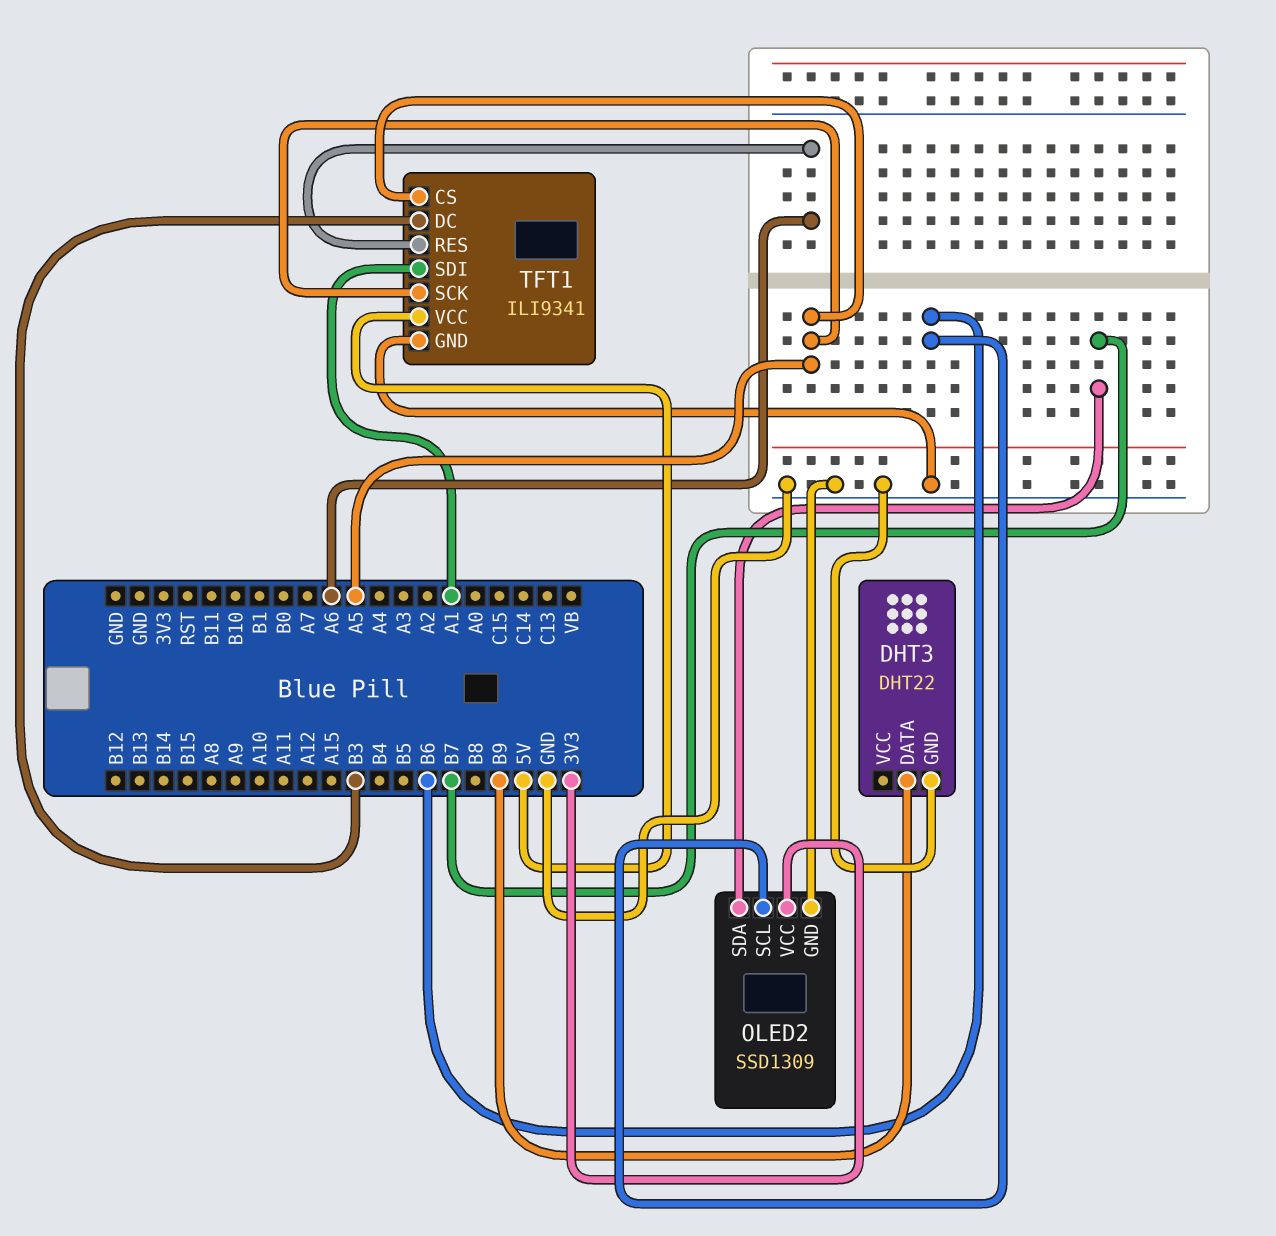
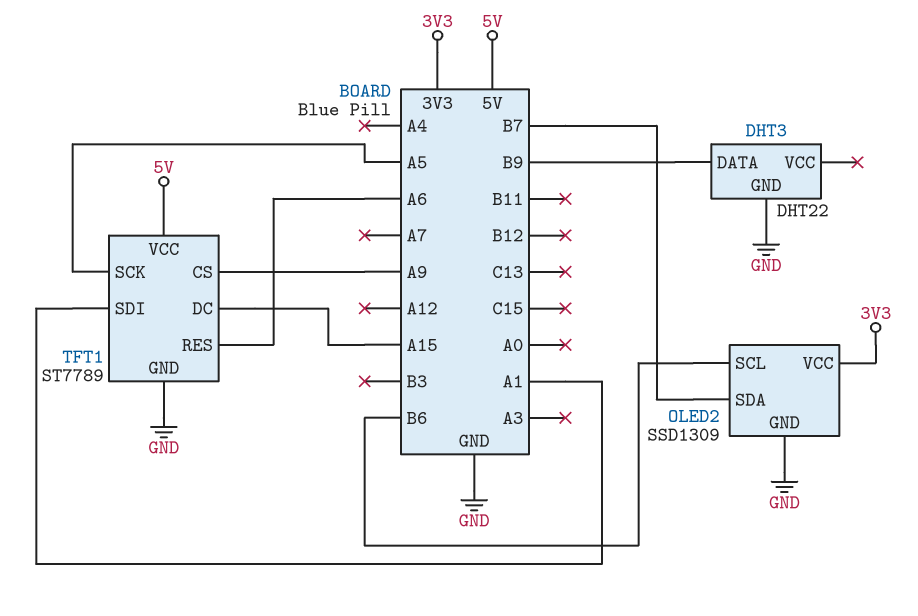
TFT1: ILI9341 -> ST7789
TFT1 pin CS: A5 -> A9
TFT1 pin DC: B3 -> A15

